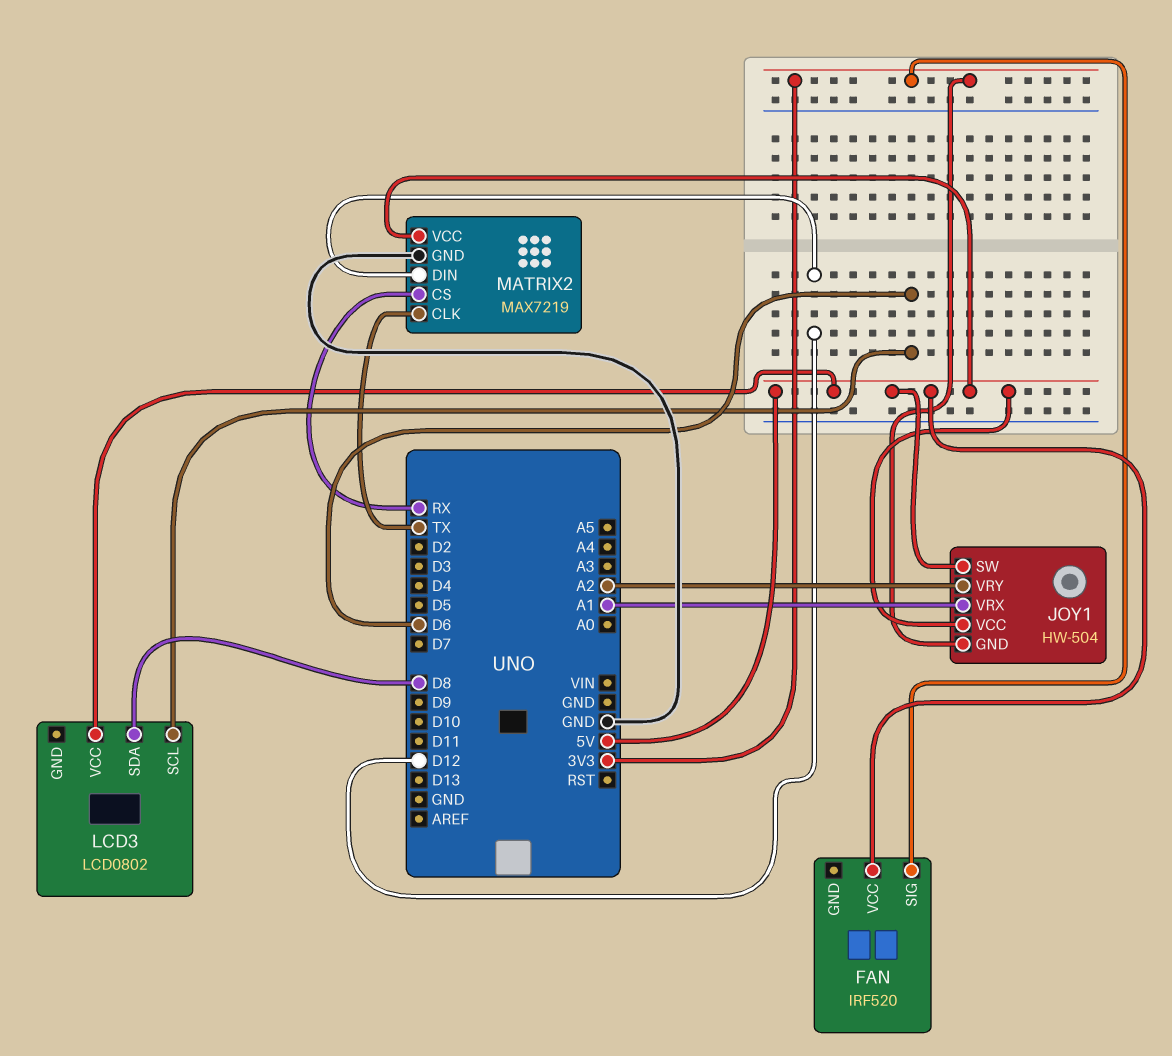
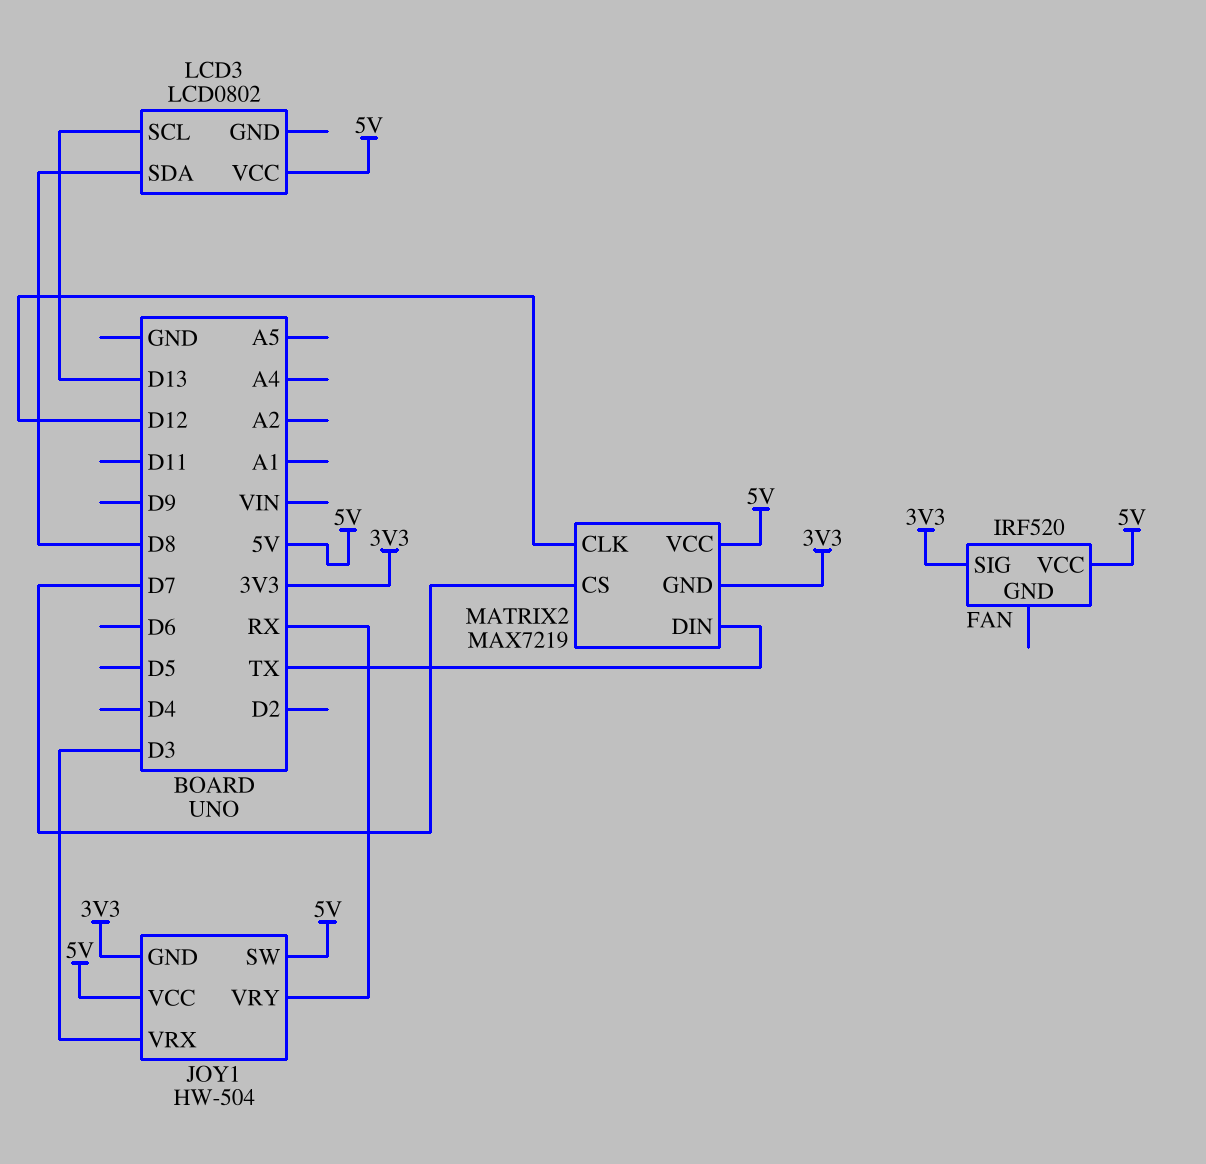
JOY1 pin VRX: A1 -> D3
JOY1 pin VRY: A2 -> RX
LCD3 pin SCL: D6 -> D13
MATRIX2 pin CLK: TX -> D12
MATRIX2 pin CS: RX -> D7
MATRIX2 pin DIN: D12 -> TX
MATRIX2 pin GND: GND -> 3V3

